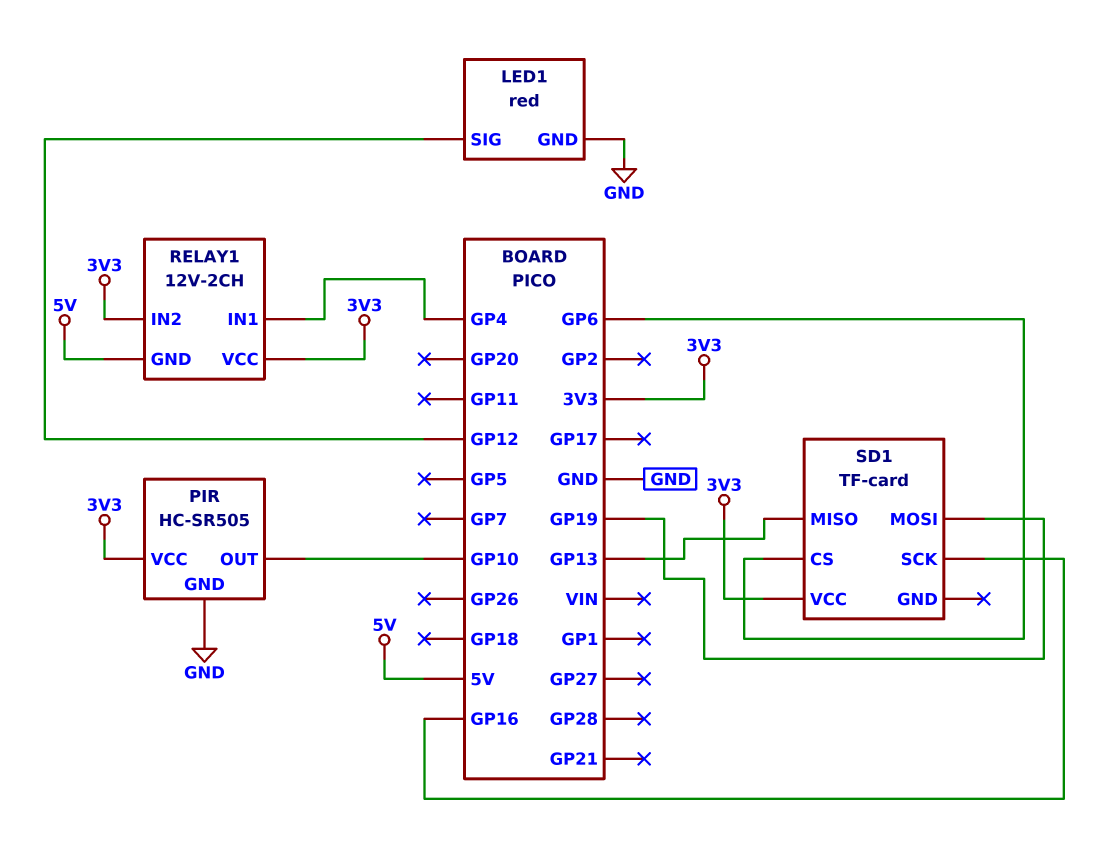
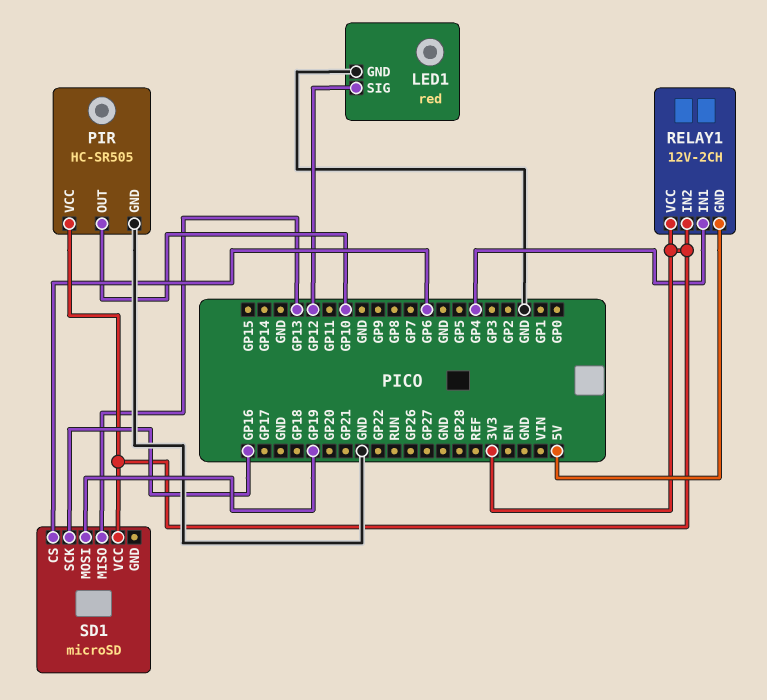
SD1: TF-card -> microSD

